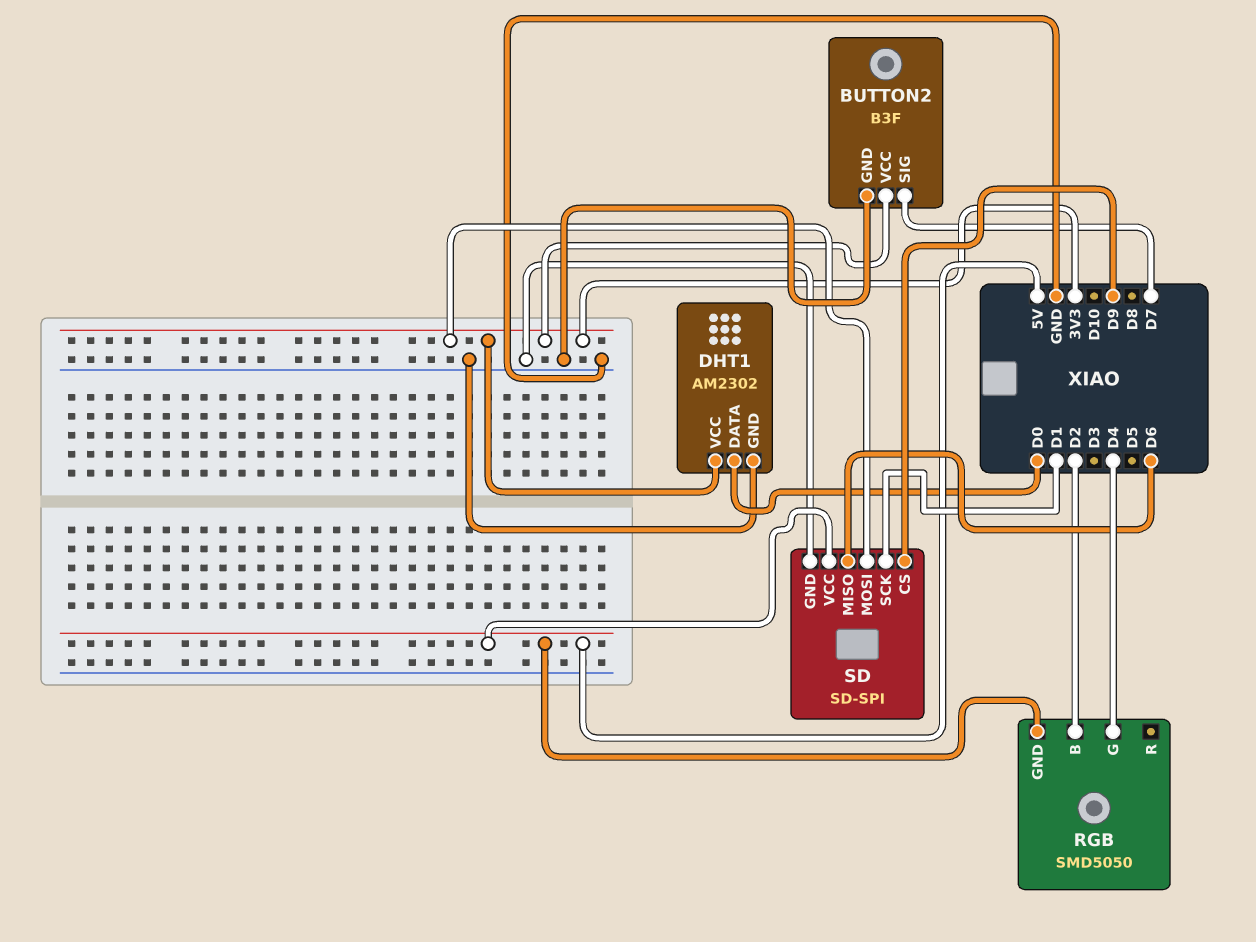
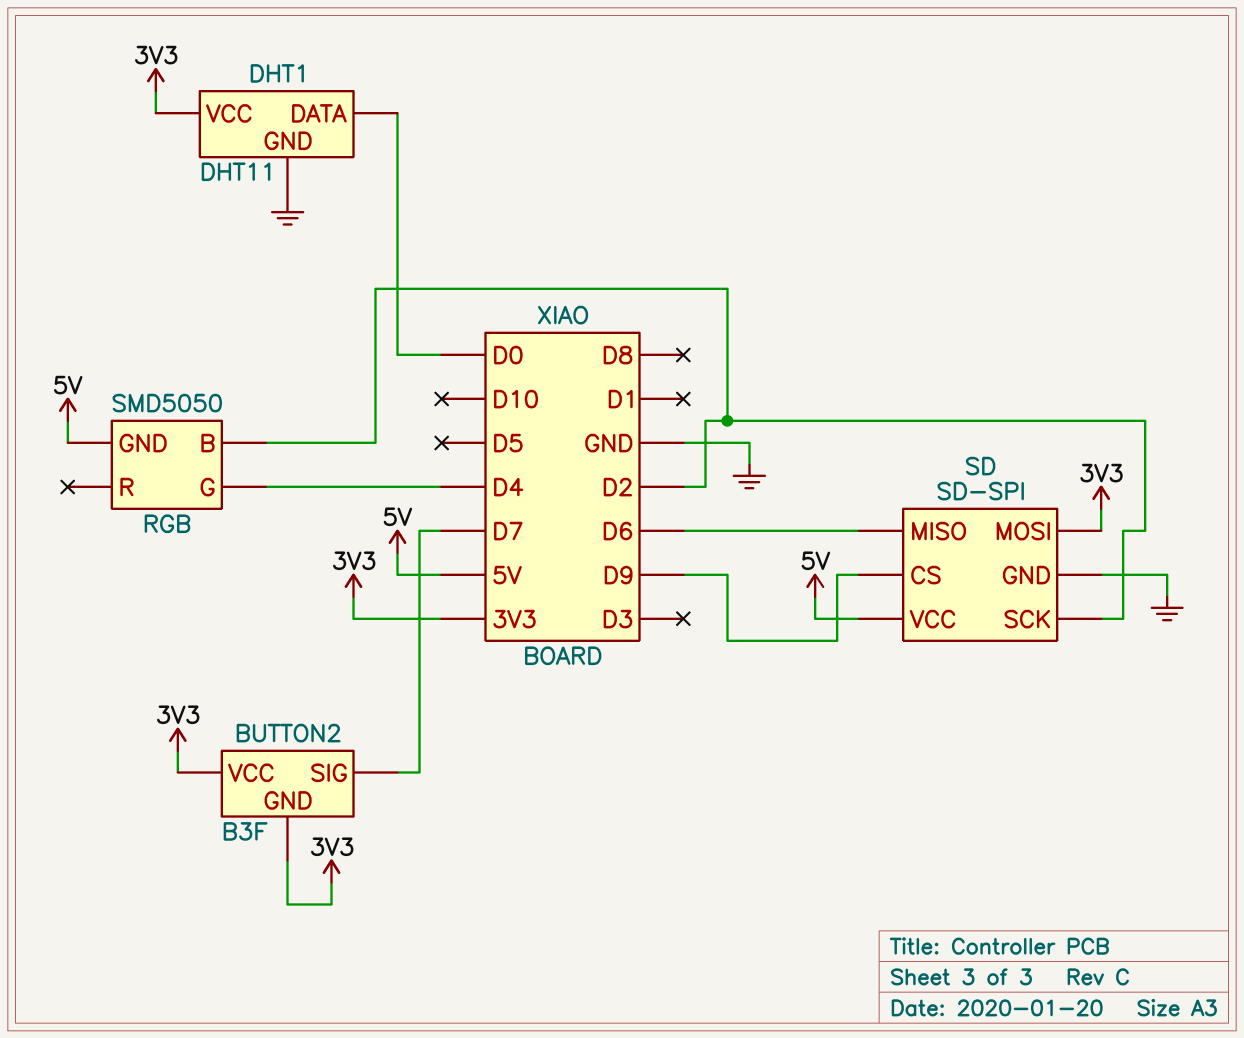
BUTTON2 pin GND: GND -> 3V3
DHT1: AM2302 -> DHT11
SD pin SCK: D1 -> D2

